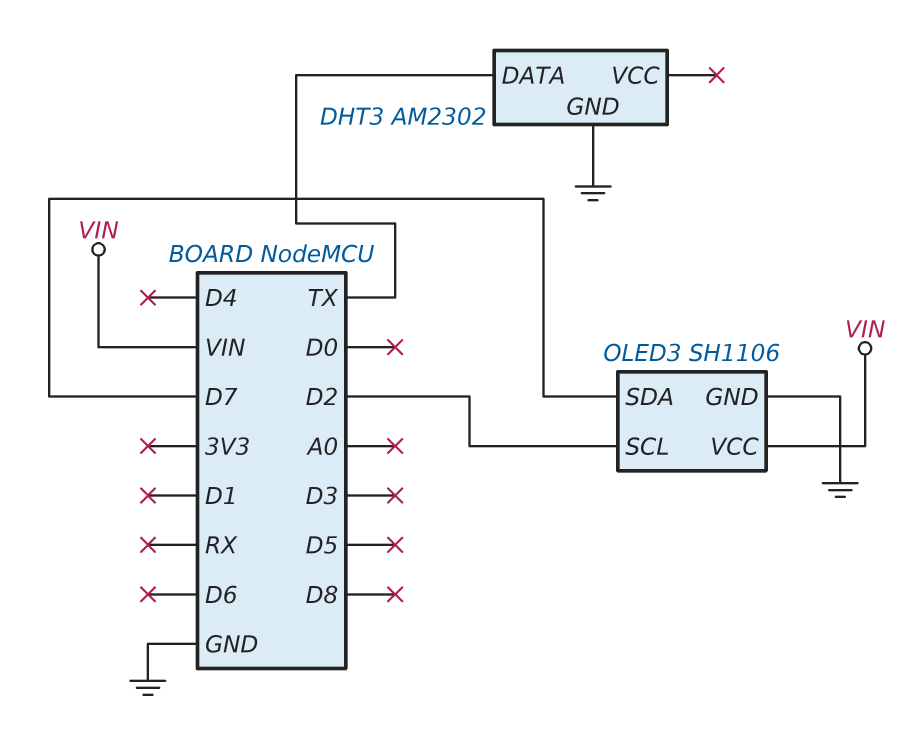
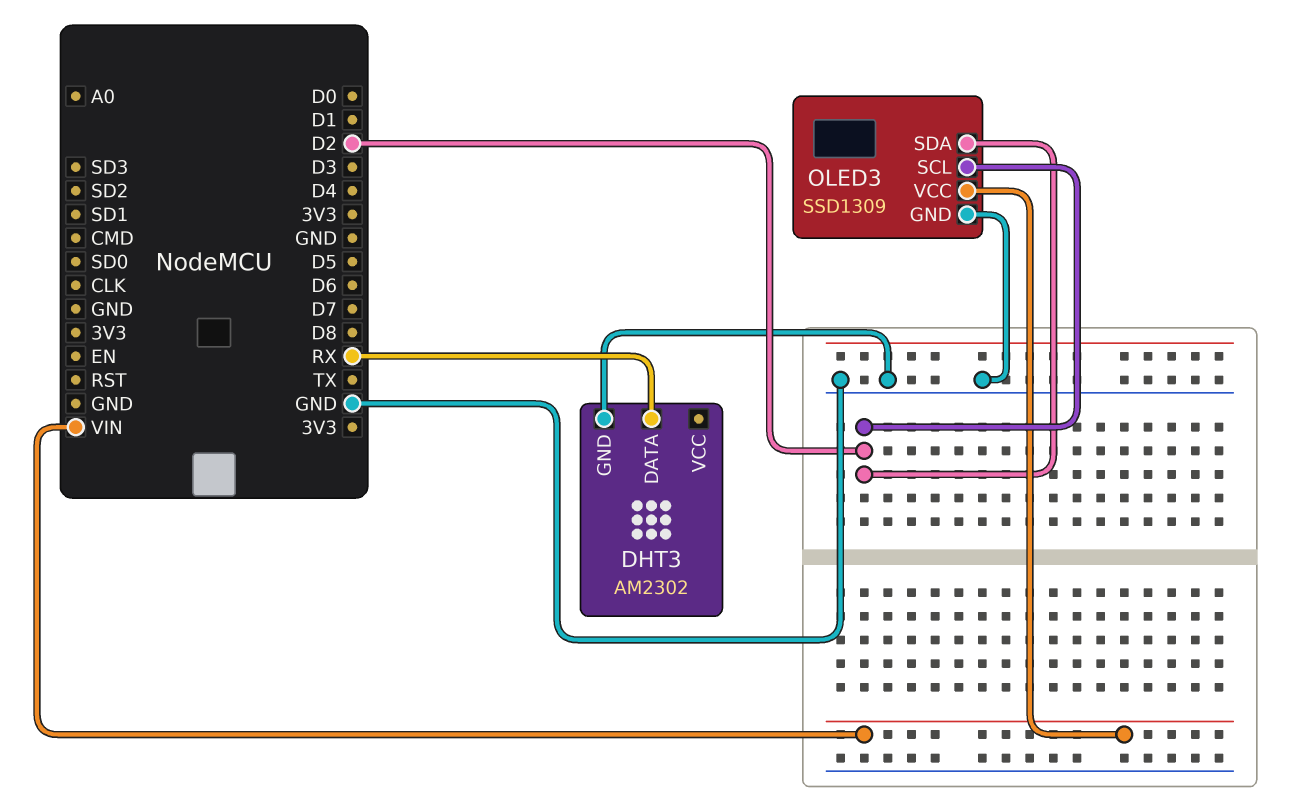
DHT3 pin DATA: TX -> RX
OLED3: SH1106 -> SSD1309
OLED3 pin SDA: D7 -> D2

